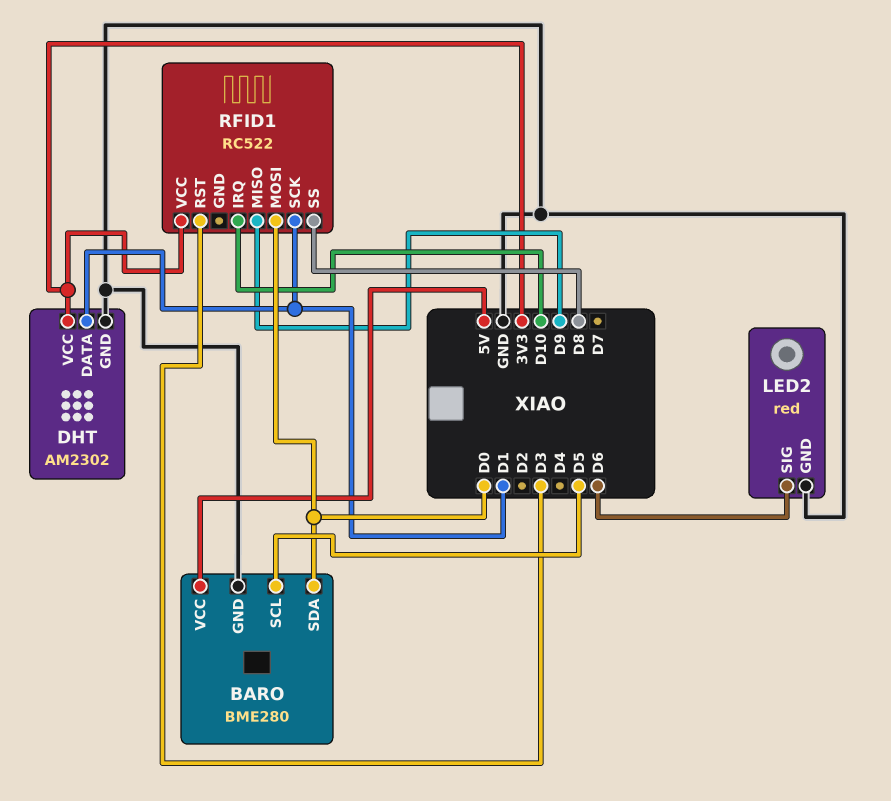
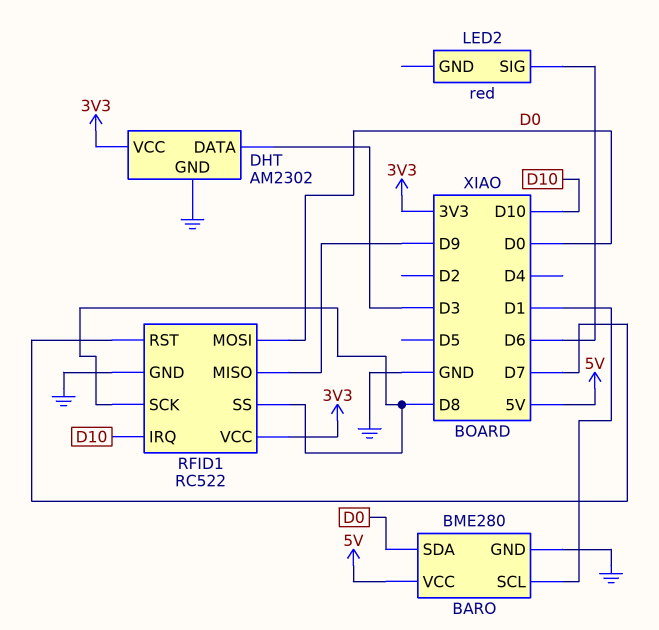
BARO pin SCL: D5 -> D1
DHT pin DATA: D1 -> D3
LED2 pin GND: GND -> none
RFID1 pin GND: none -> GND
RFID1 pin RST: D3 -> D7
RFID1 pin SCK: D1 -> D8

